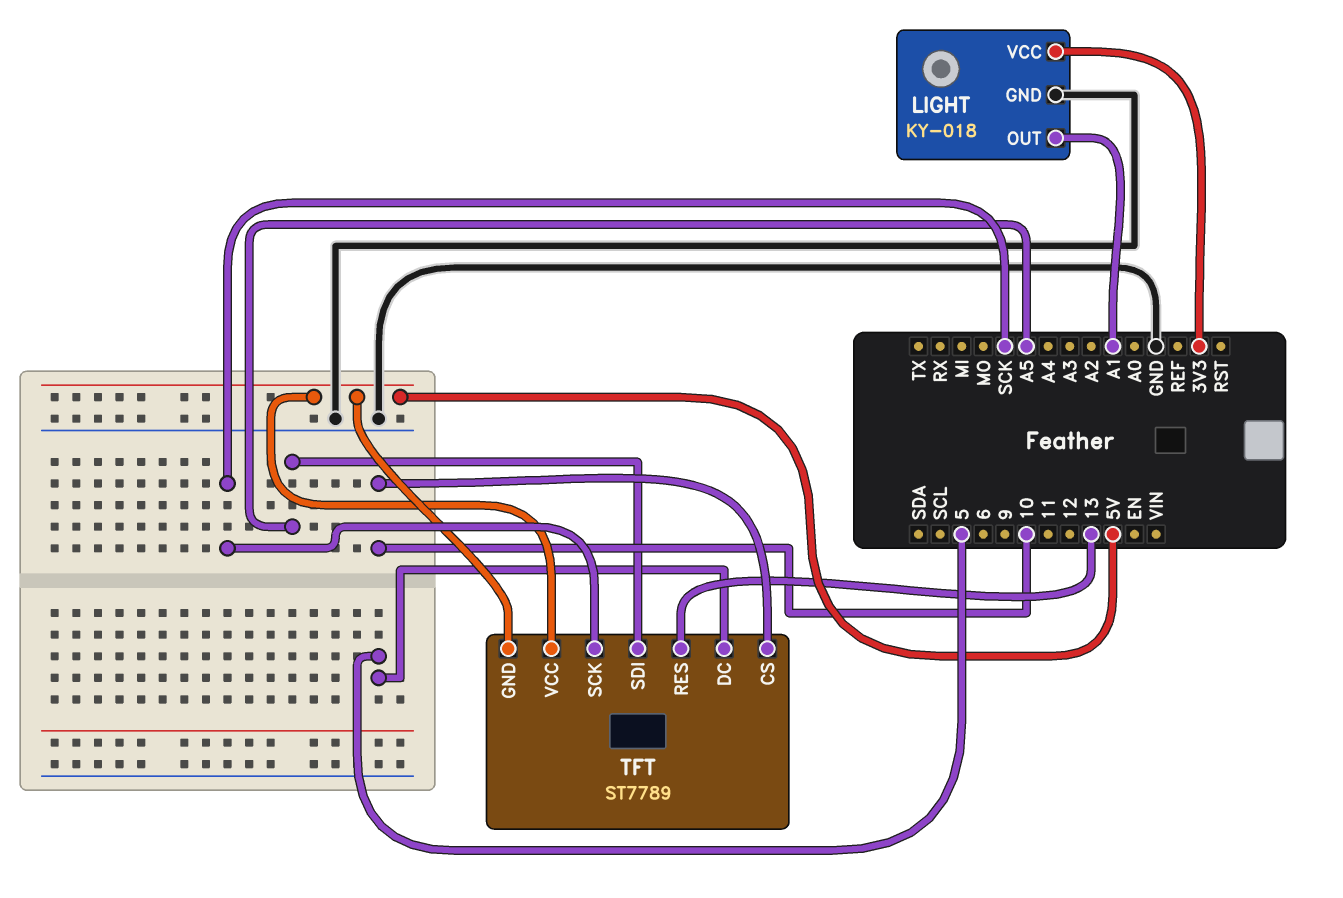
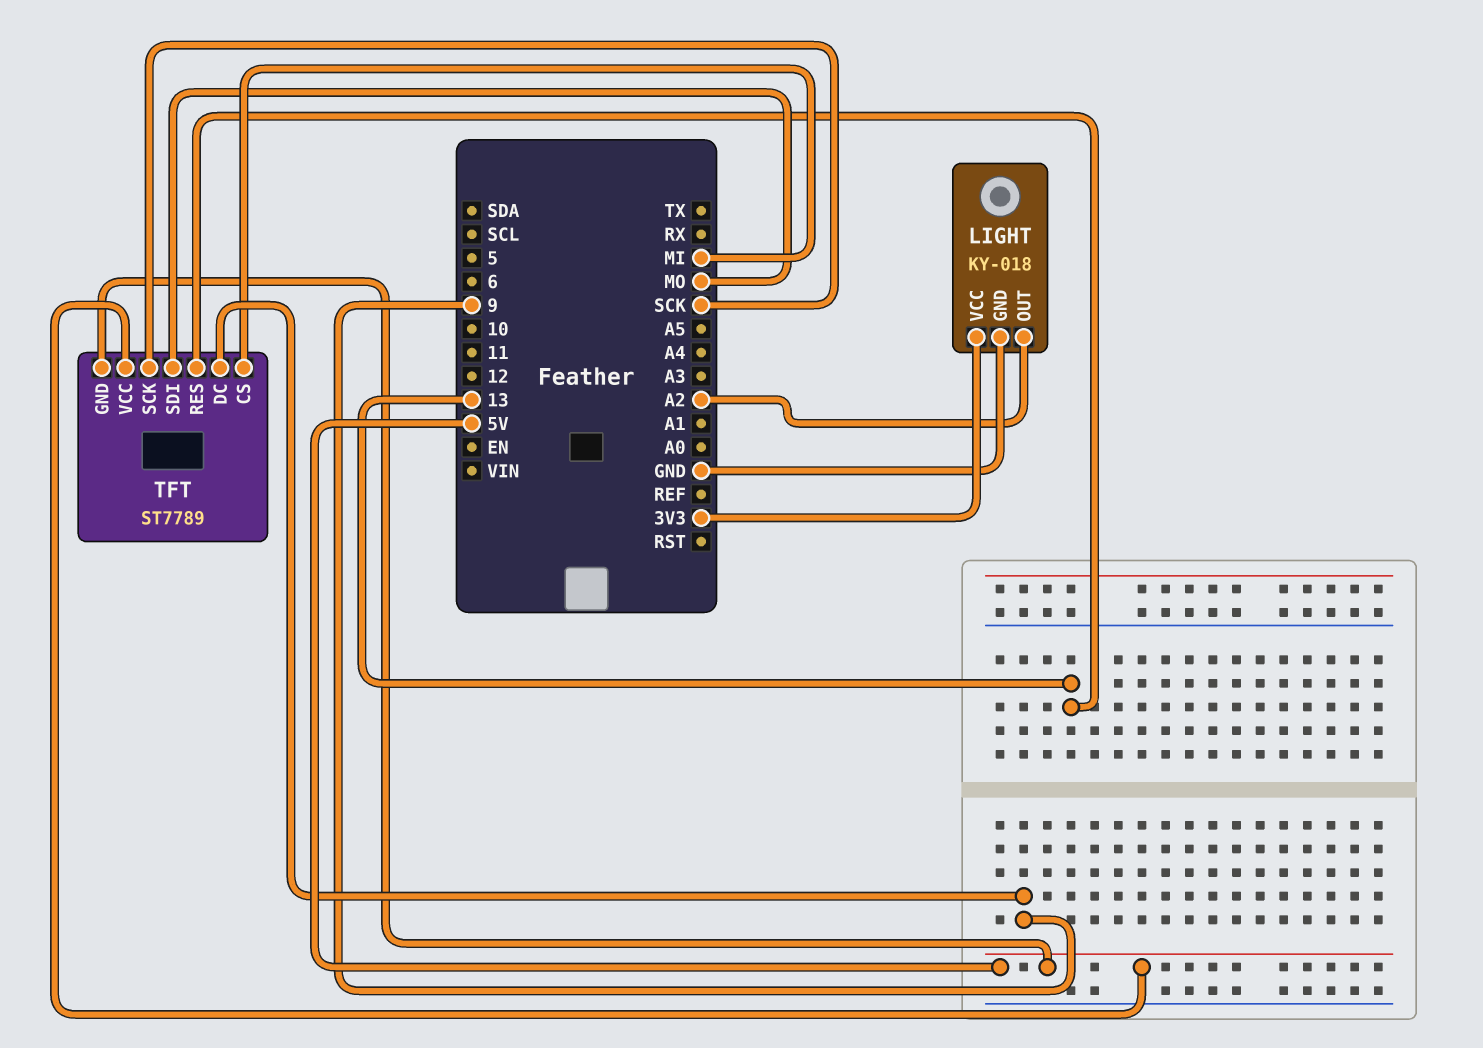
LIGHT pin OUT: A1 -> A2
TFT pin CS: 10 -> MI
TFT pin DC: 5 -> 9
TFT pin SDI: A5 -> MO

